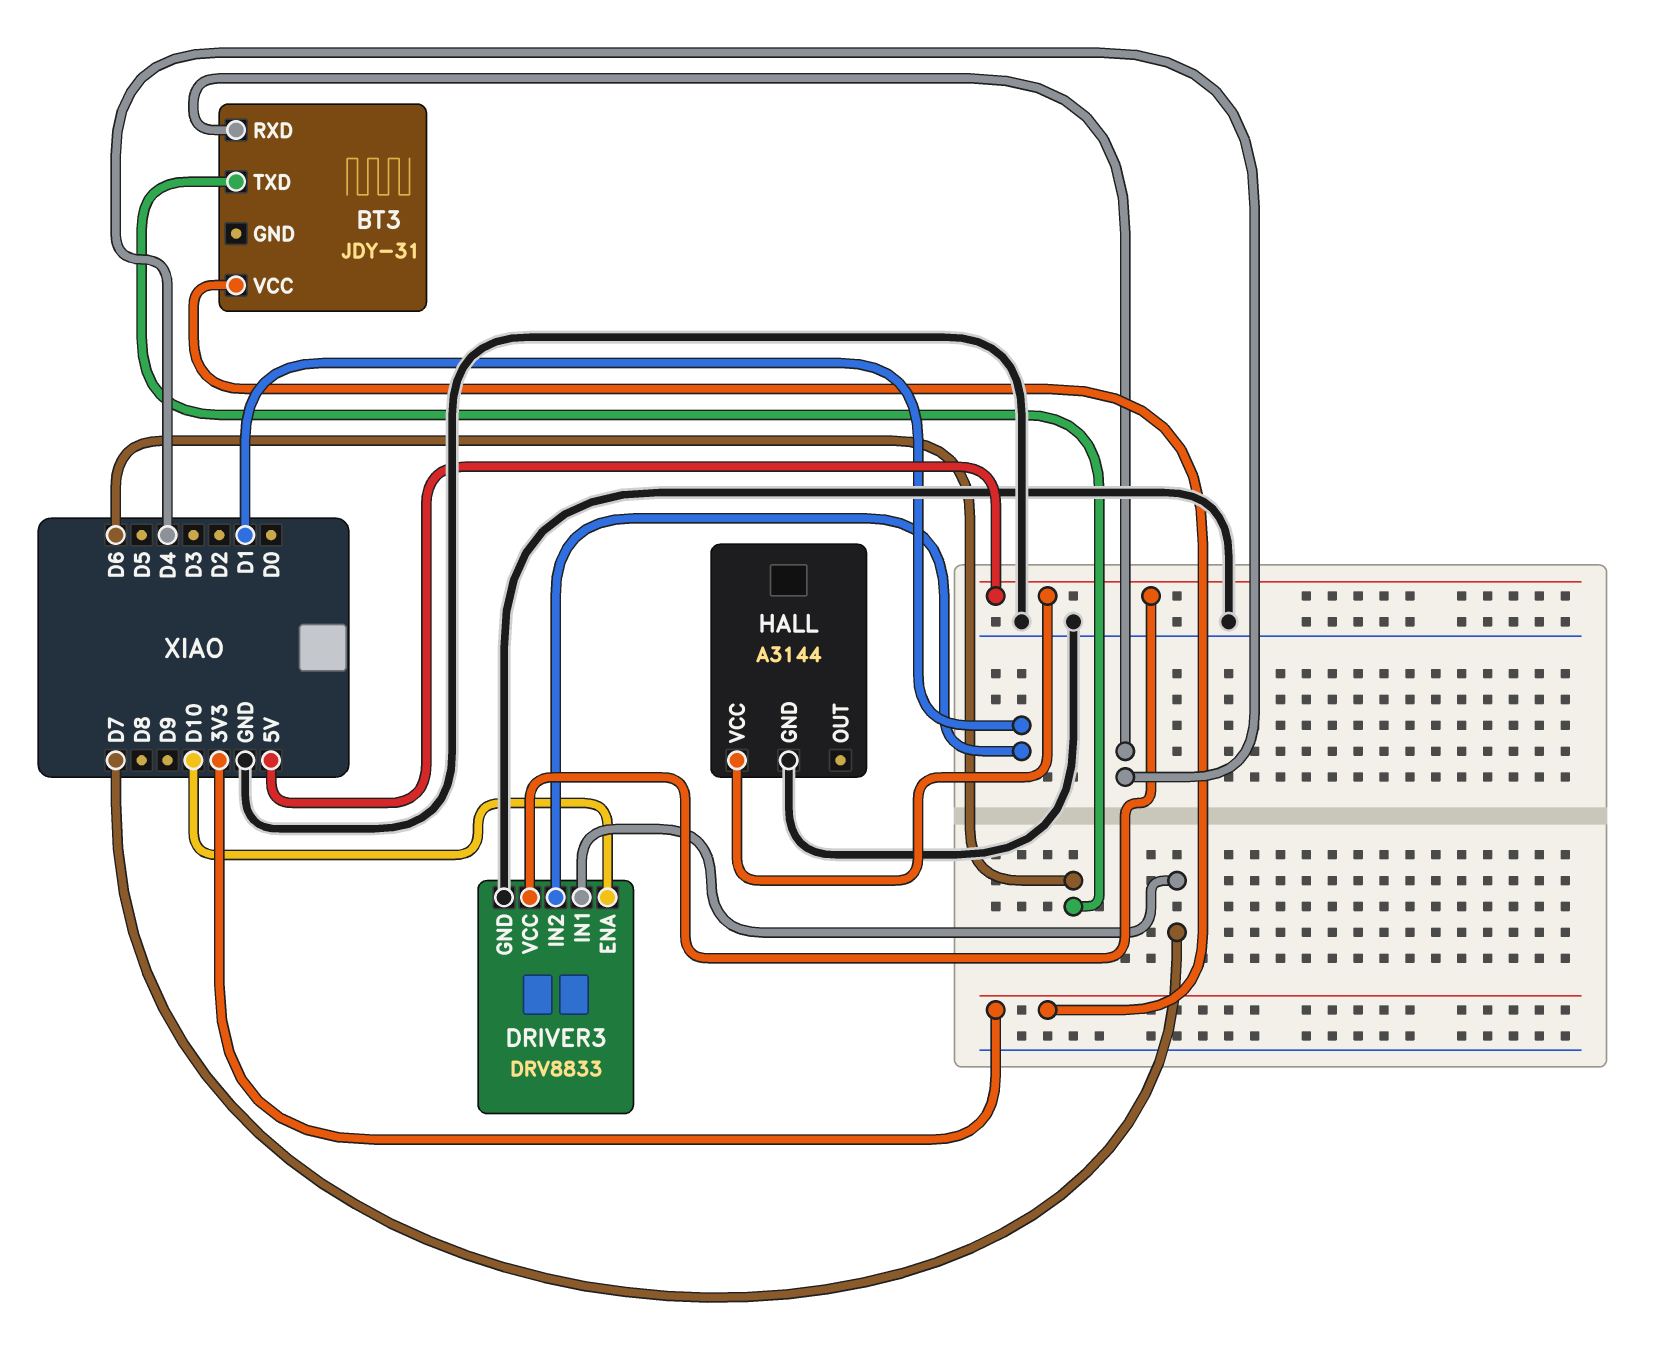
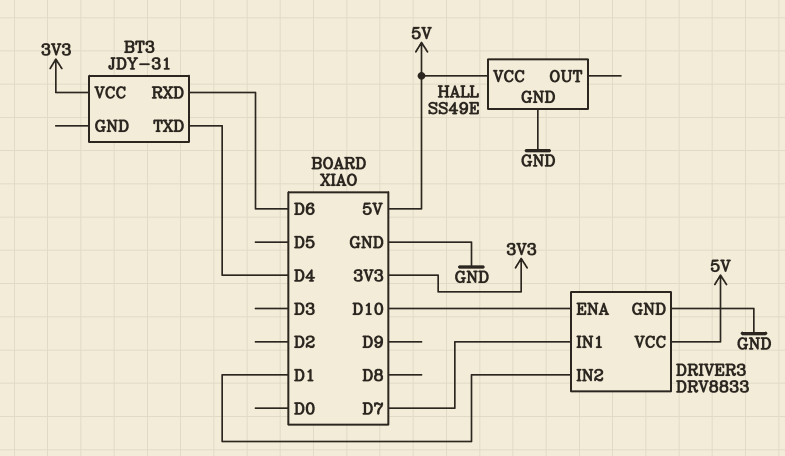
BT3 pin RXD: D4 -> D6
BT3 pin TXD: D6 -> D4
HALL: A3144 -> SS49E

